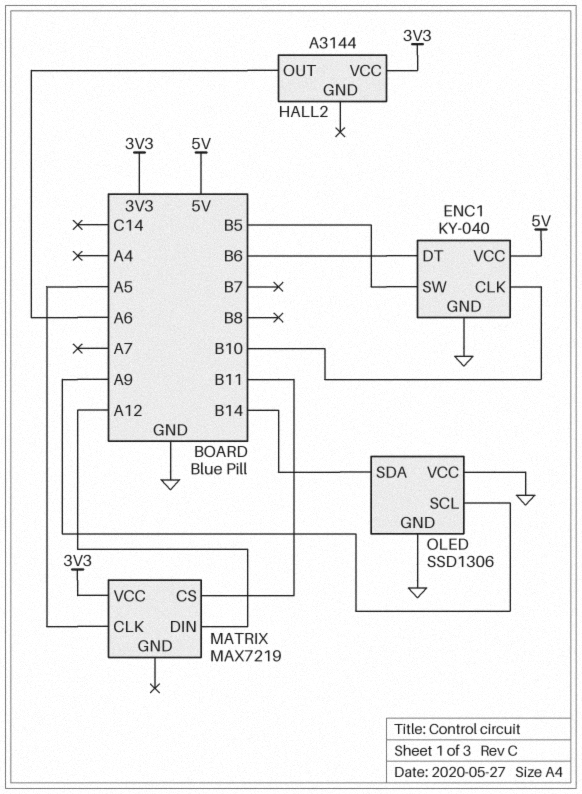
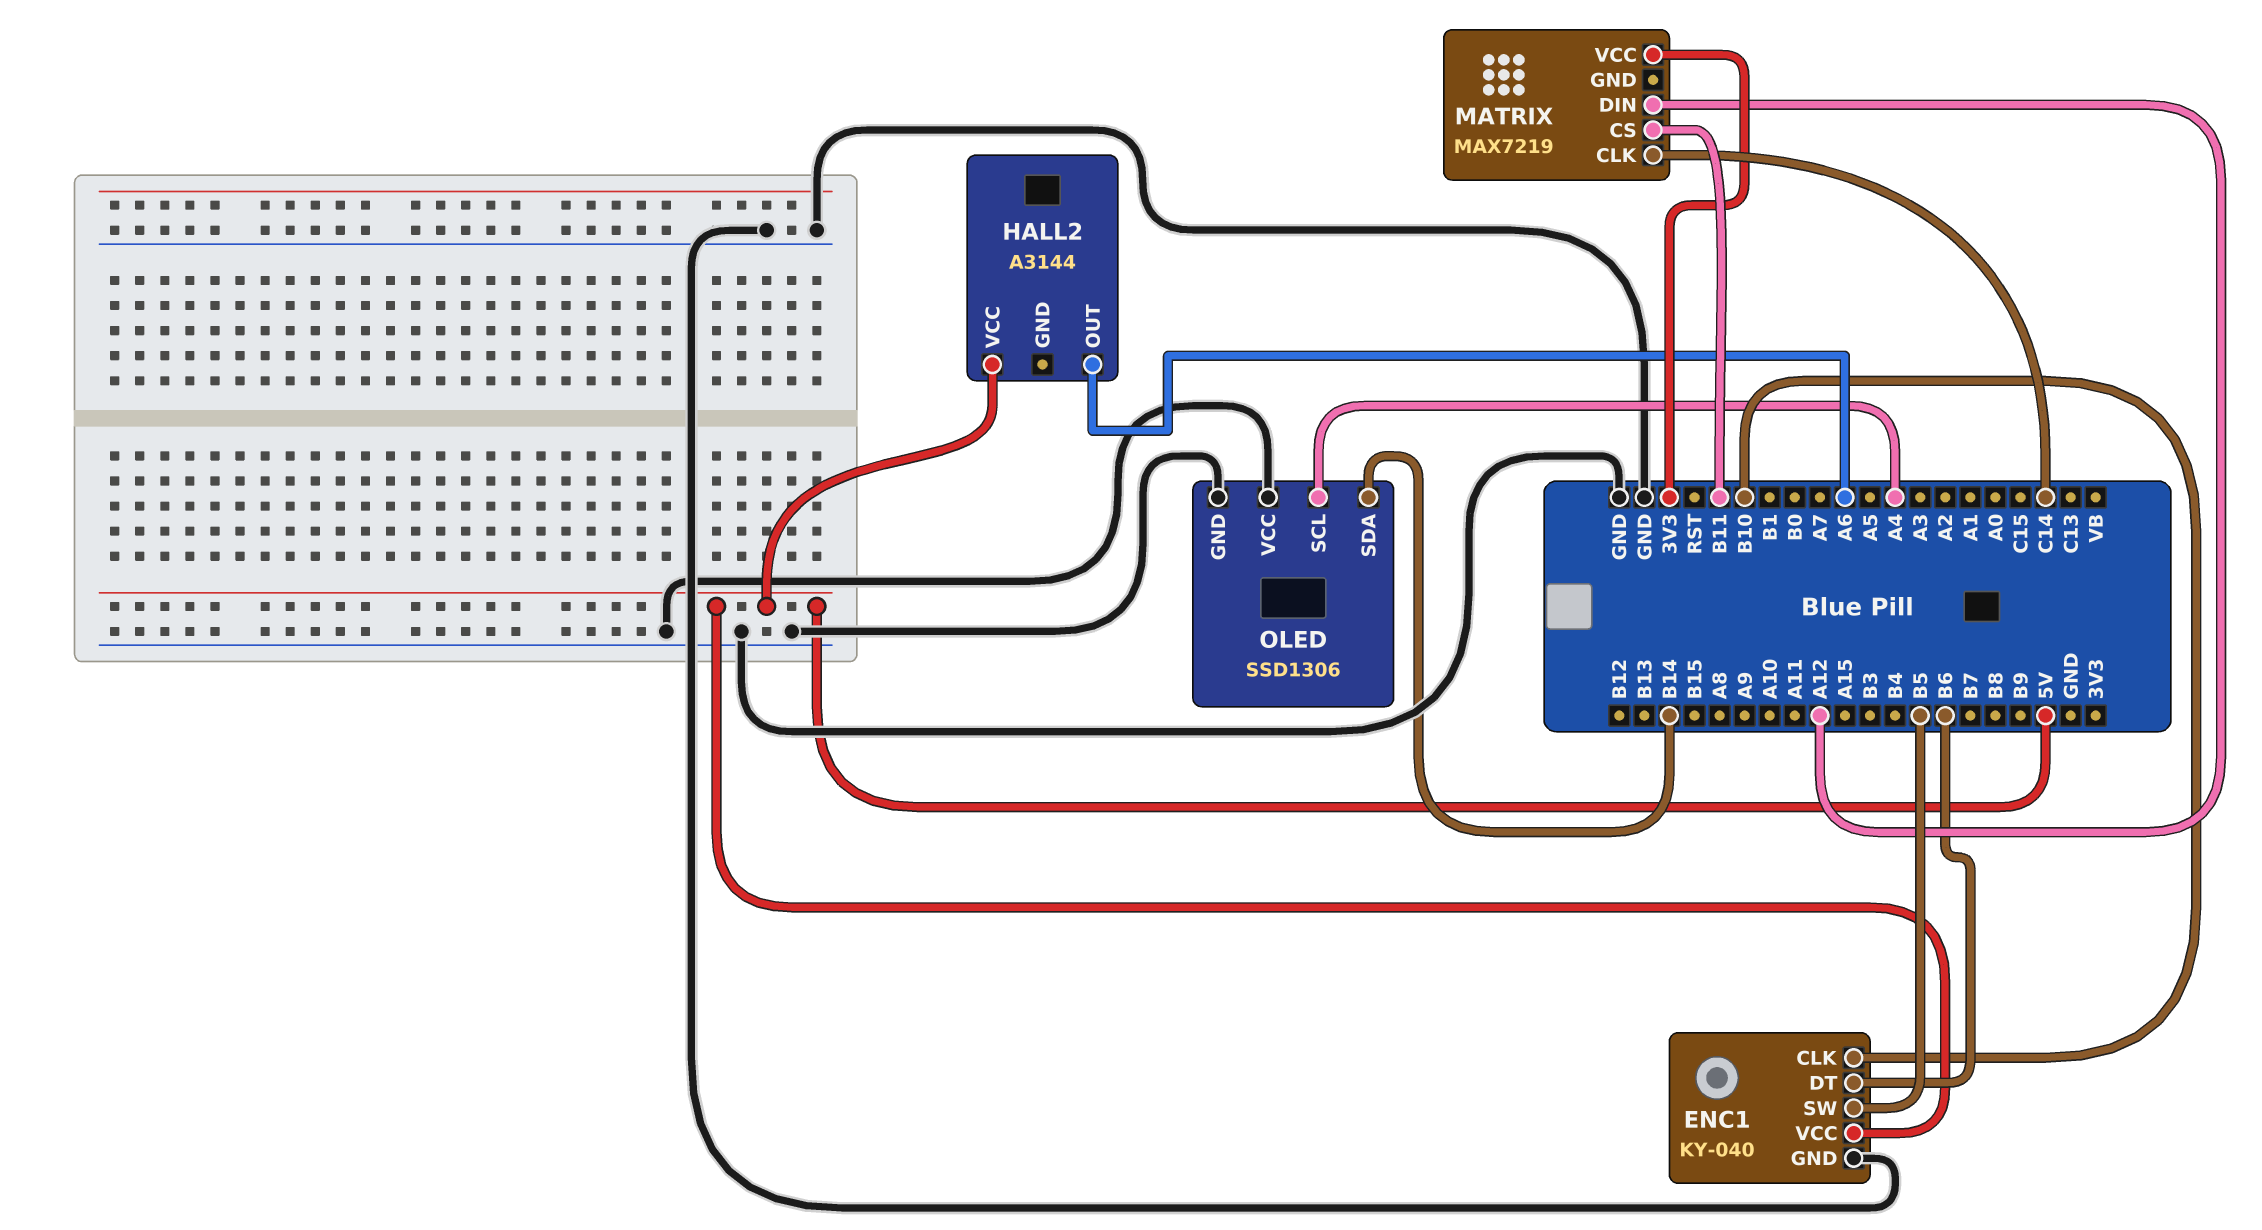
HALL2 pin VCC: 3V3 -> 5V
MATRIX pin CLK: A5 -> C14
OLED pin SCL: A9 -> A4

